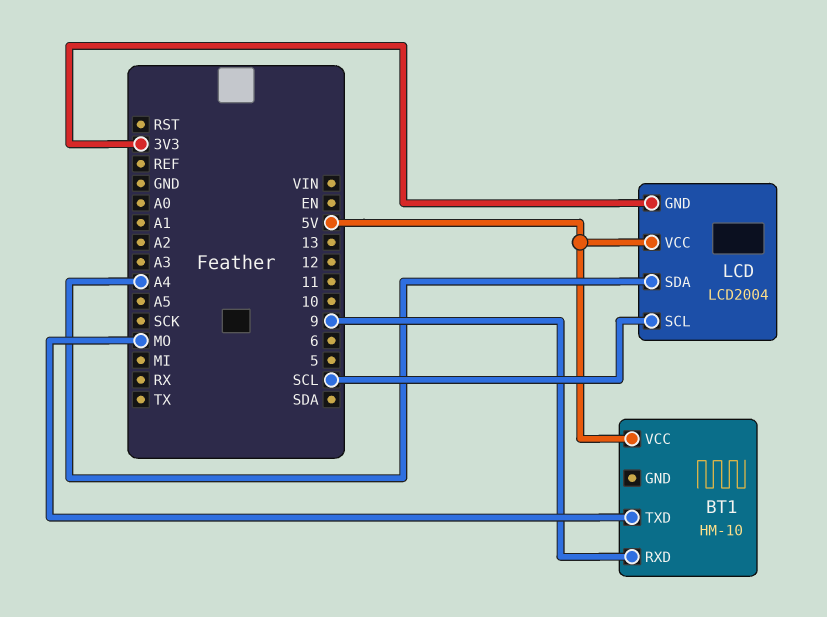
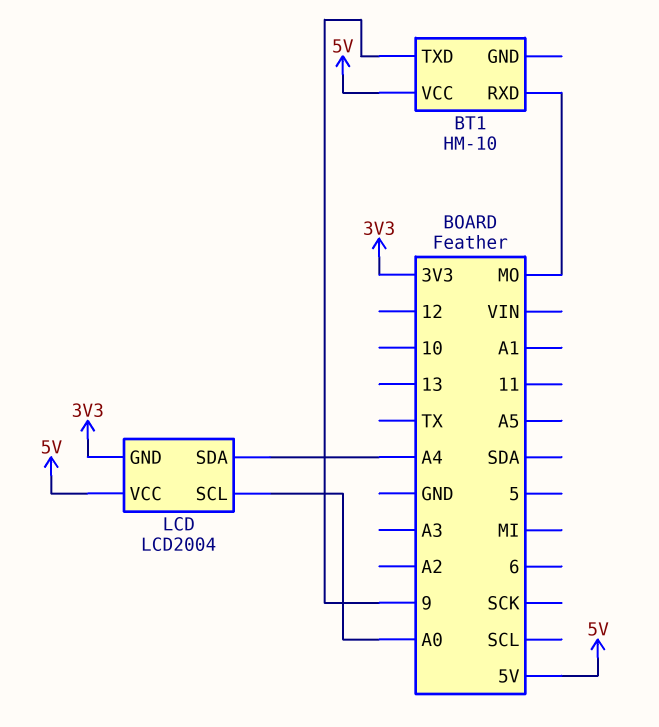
BT1 pin RXD: 9 -> MO
BT1 pin TXD: MO -> 9
LCD pin SCL: SCL -> A0

